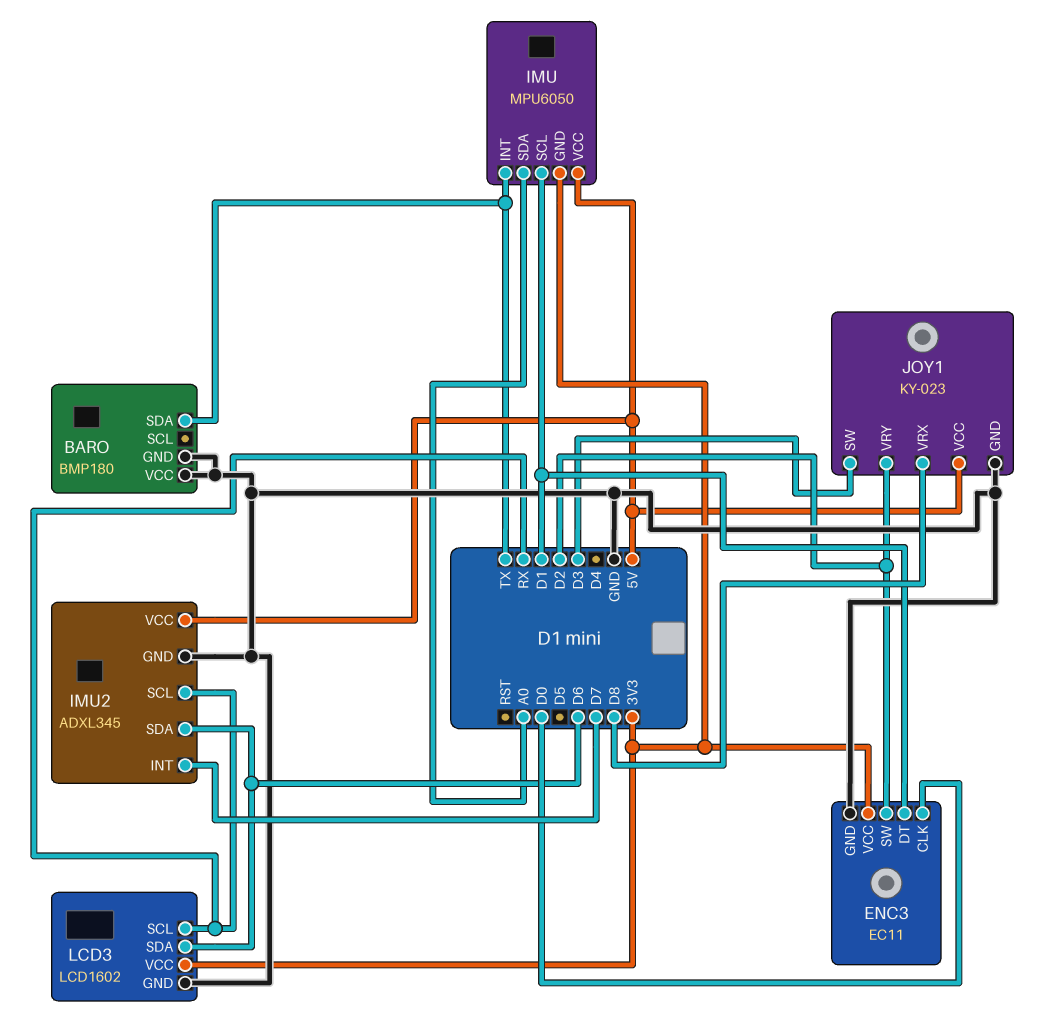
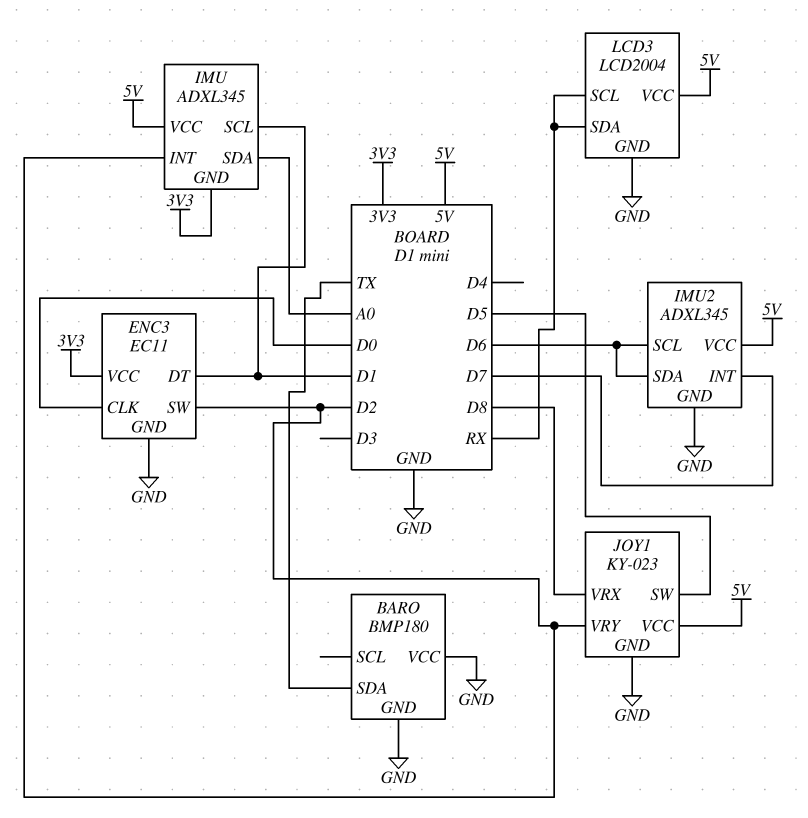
IMU: MPU6050 -> ADXL345
IMU pin INT: TX -> D2
IMU2 pin SCL: RX -> D6
JOY1 pin SW: D3 -> D5
LCD3: LCD1602 -> LCD2004
LCD3 pin SDA: D6 -> RX
LCD3 pin VCC: 3V3 -> 5V

